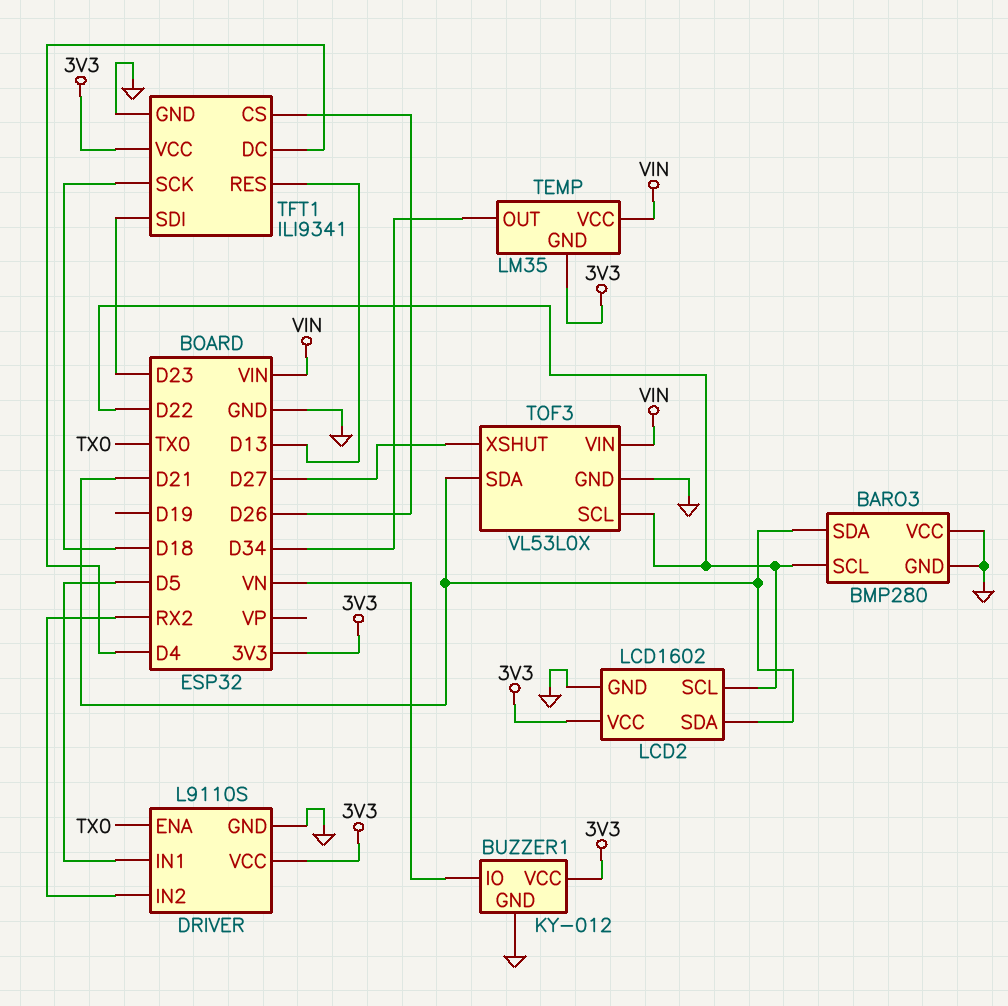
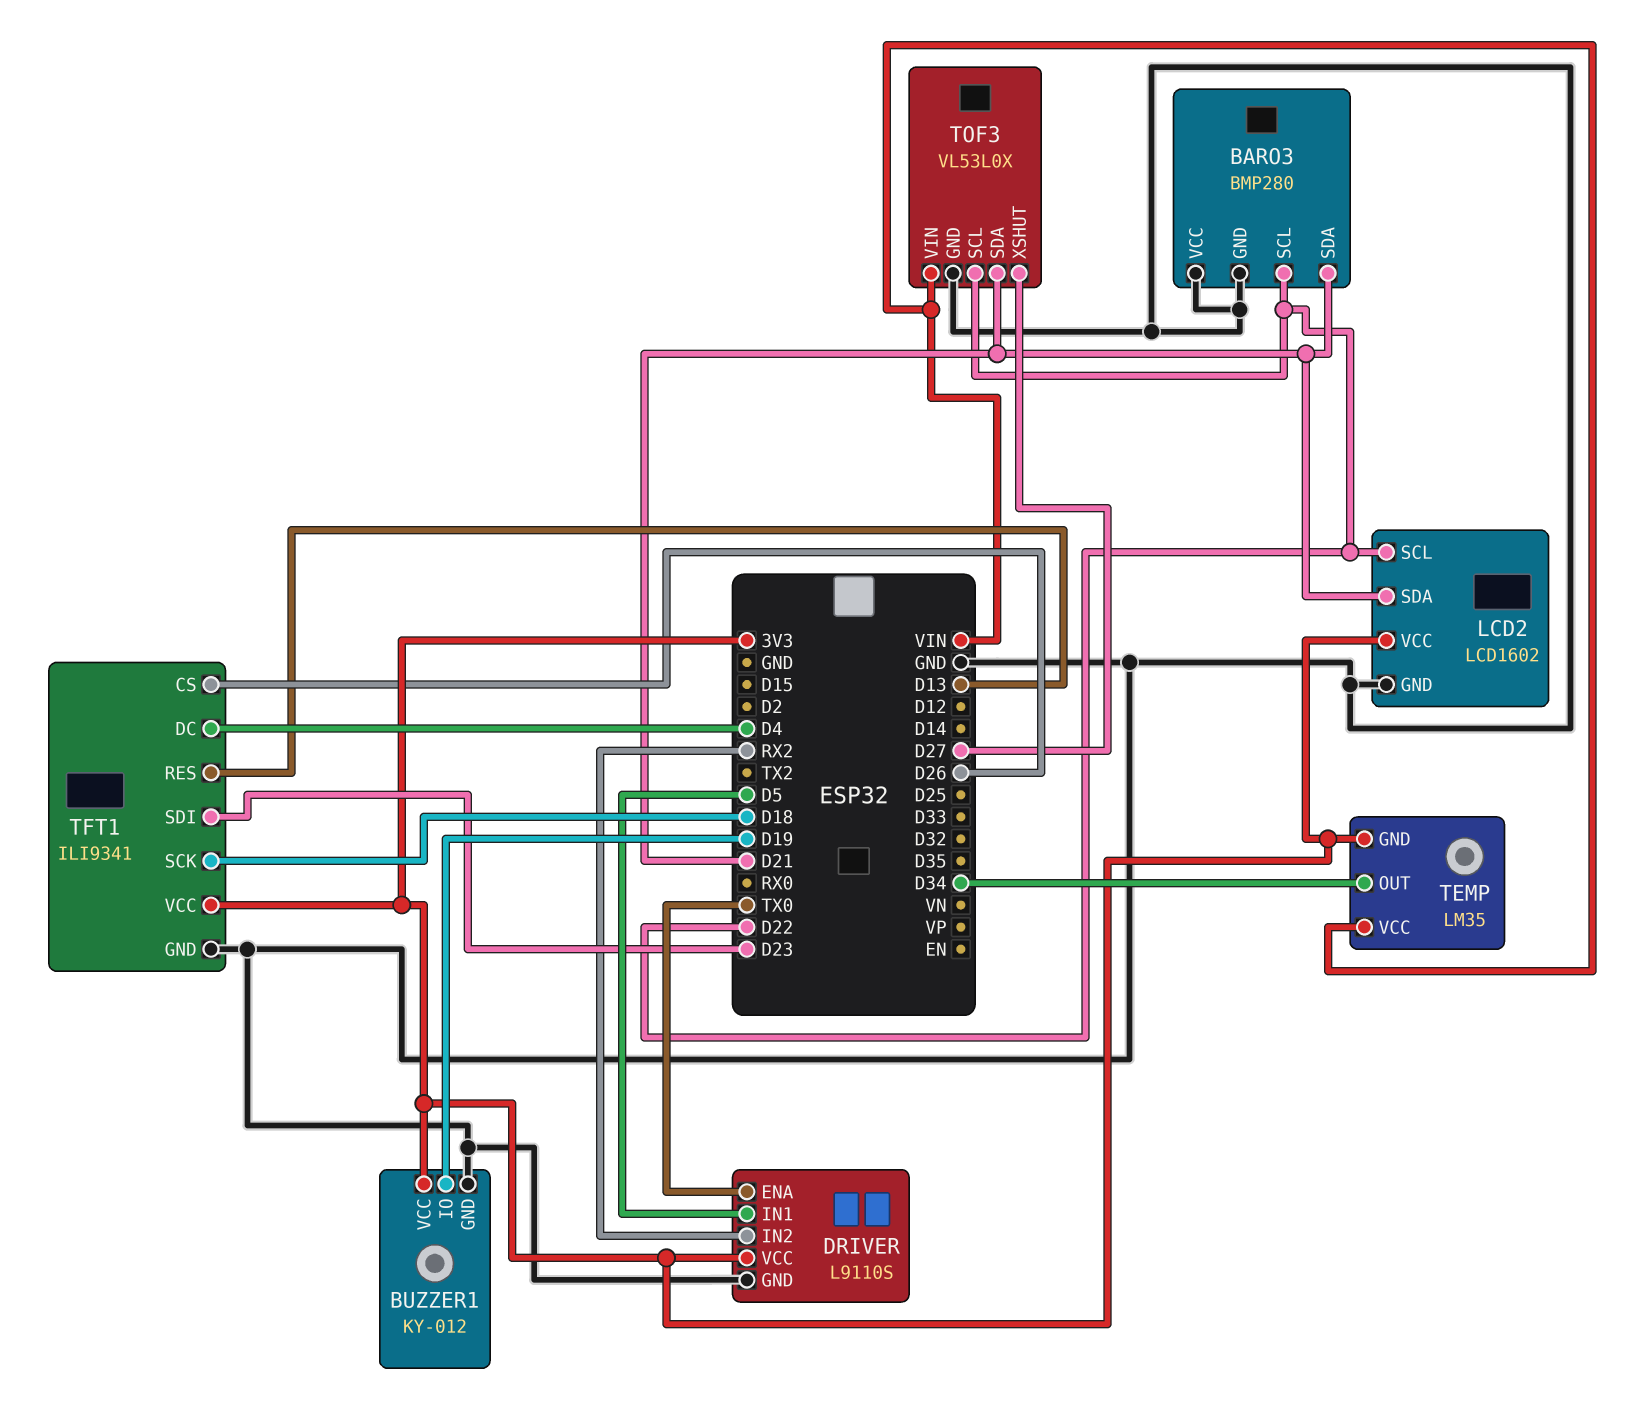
BUZZER1 pin IO: VN -> D19

